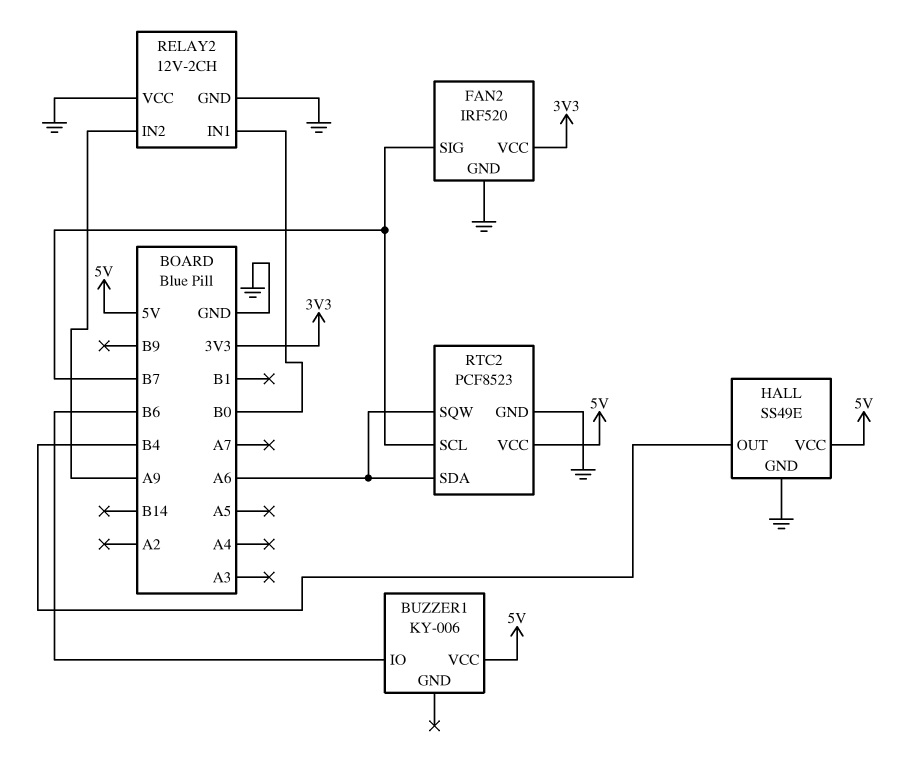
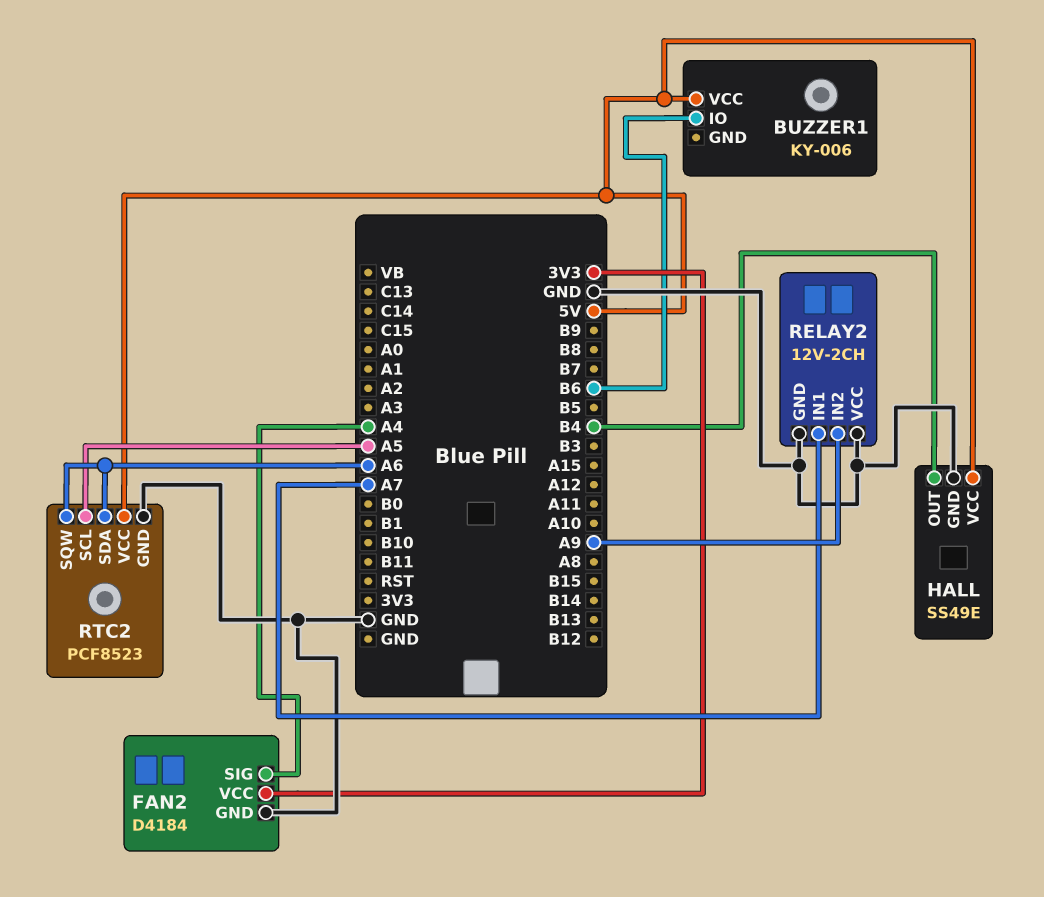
FAN2: IRF520 -> D4184
FAN2 pin SIG: B7 -> A4
RELAY2 pin IN1: B0 -> A7
RTC2 pin SCL: B7 -> A5

